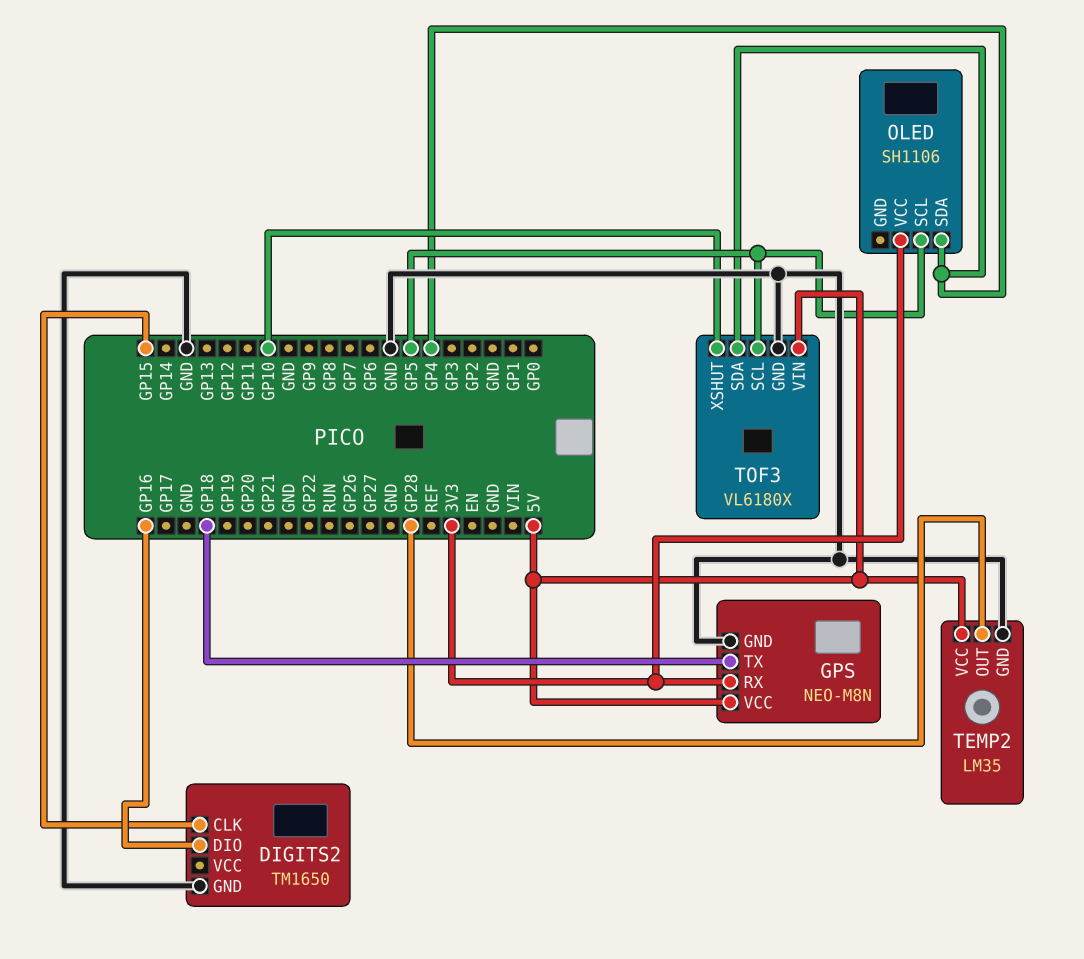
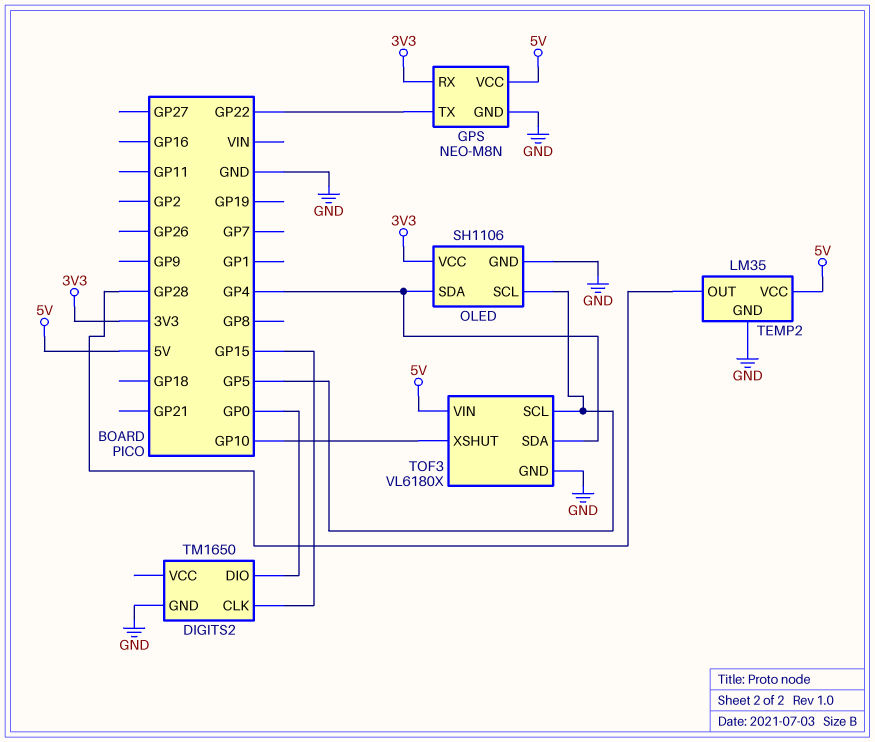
DIGITS2 pin DIO: GP16 -> GP0
GPS pin TX: GP18 -> GP22
OLED pin GND: none -> GND

